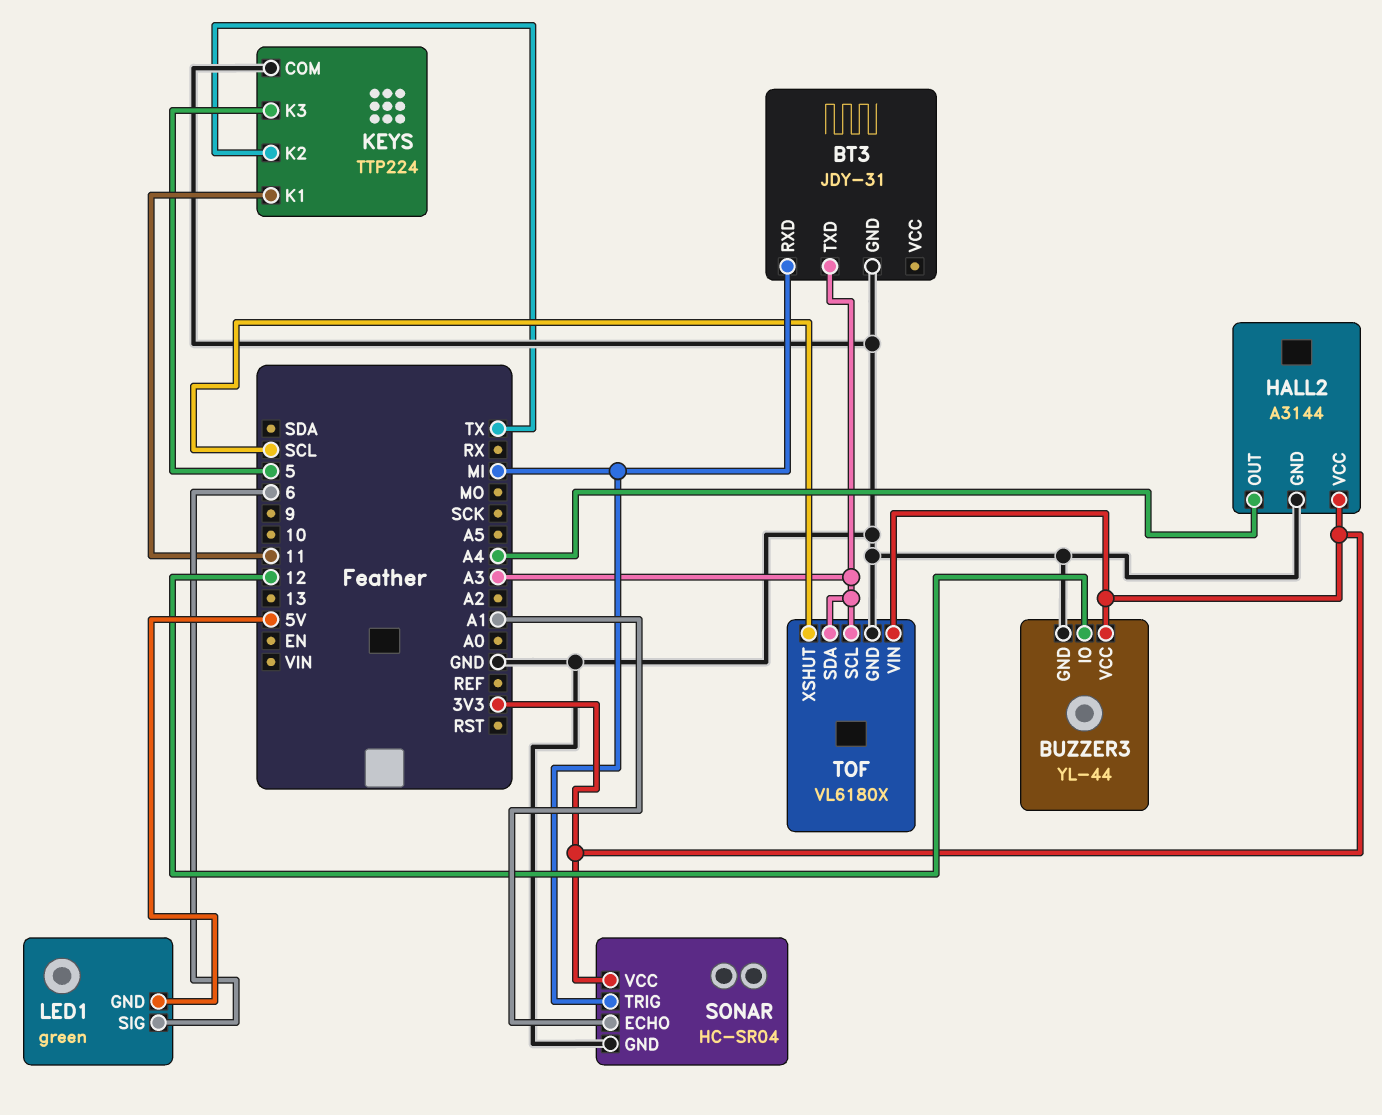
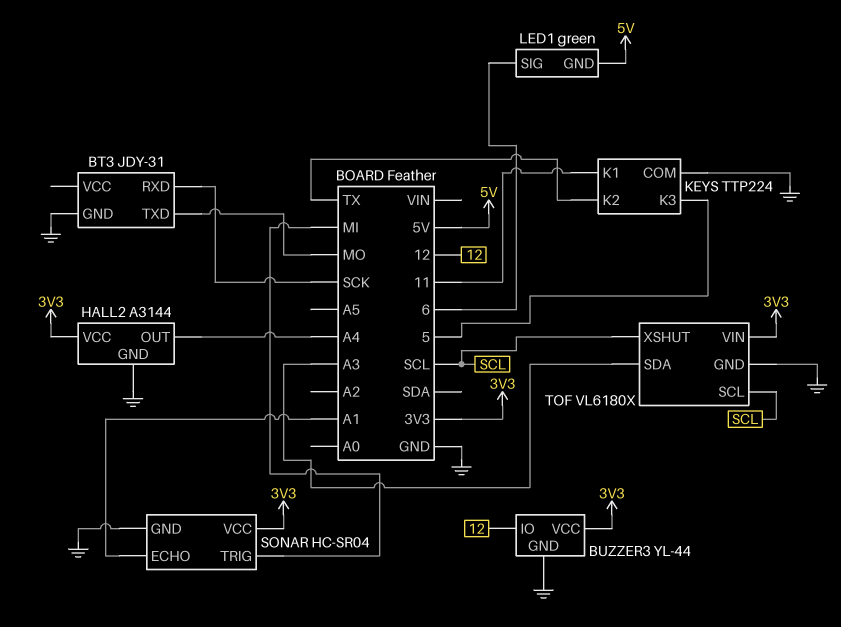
BT3 pin RXD: MI -> SCK
BT3 pin TXD: A3 -> MO
TOF pin SCL: A3 -> SCL

